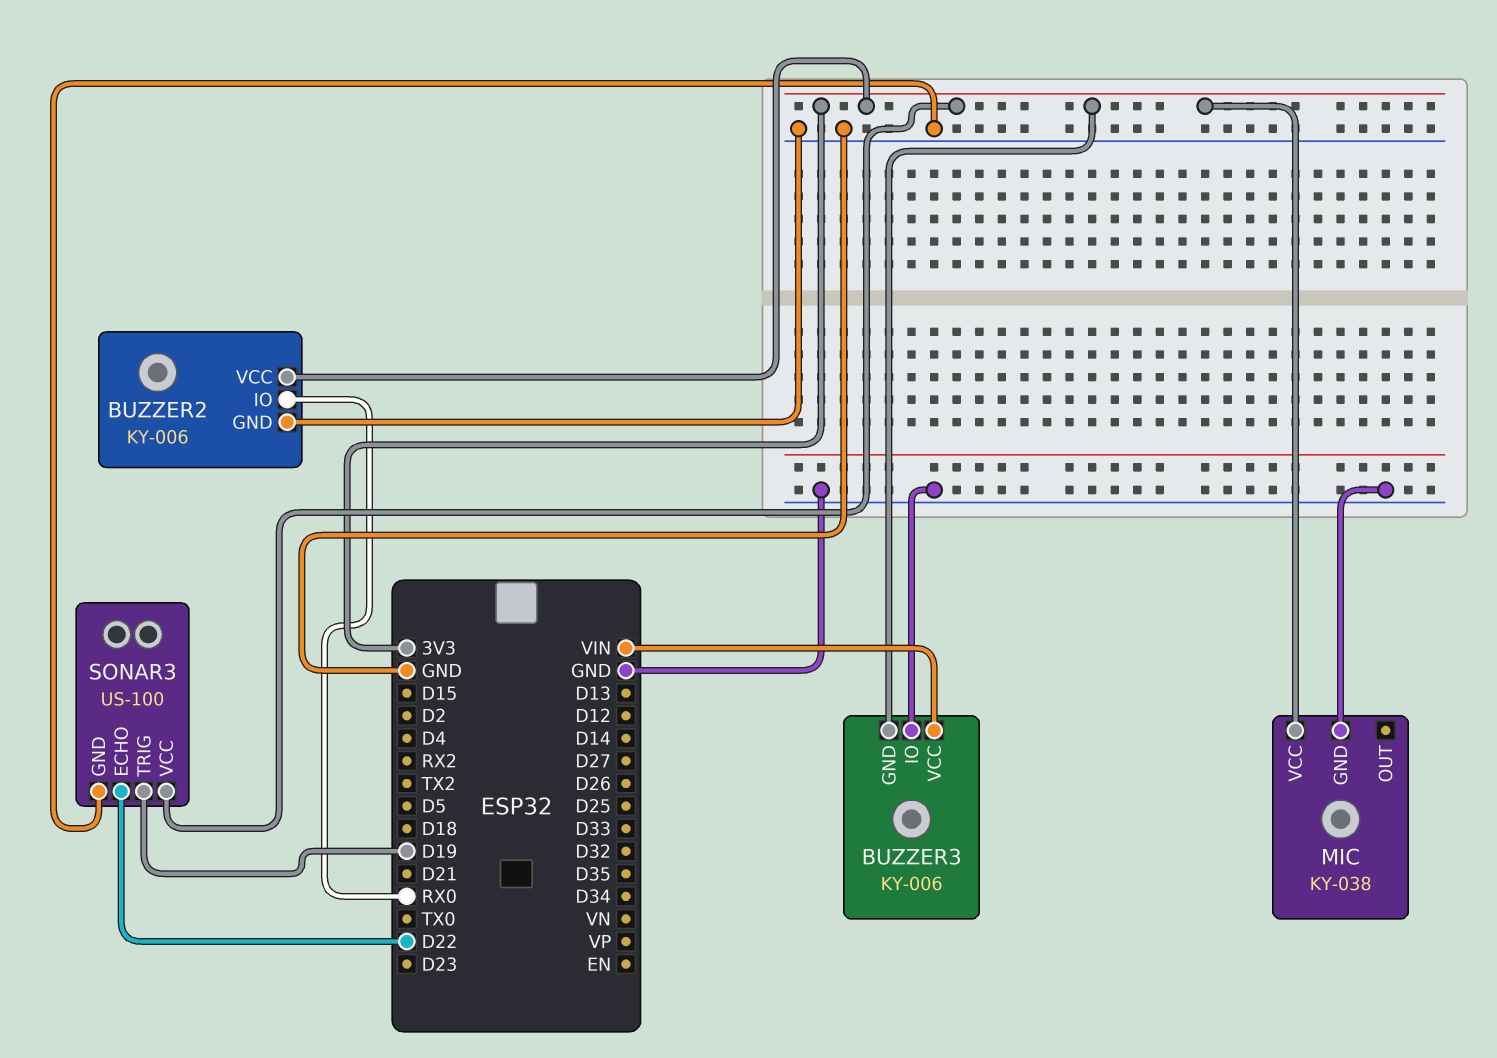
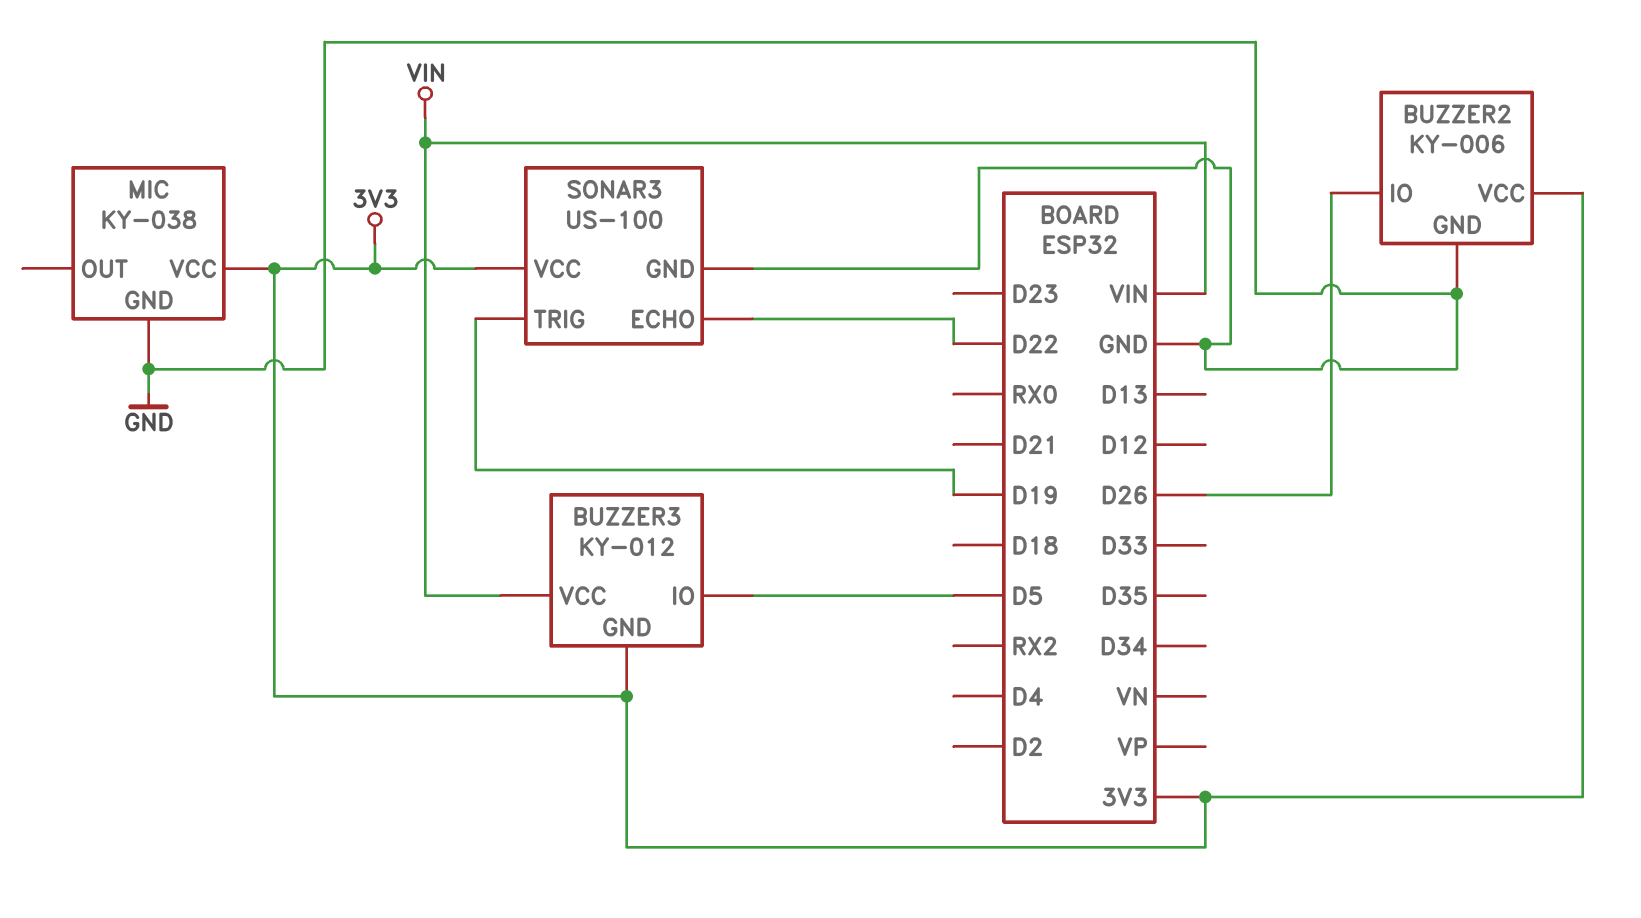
BUZZER2 pin IO: RX0 -> D26
BUZZER3: KY-006 -> KY-012
BUZZER3 pin IO: GND -> D5

